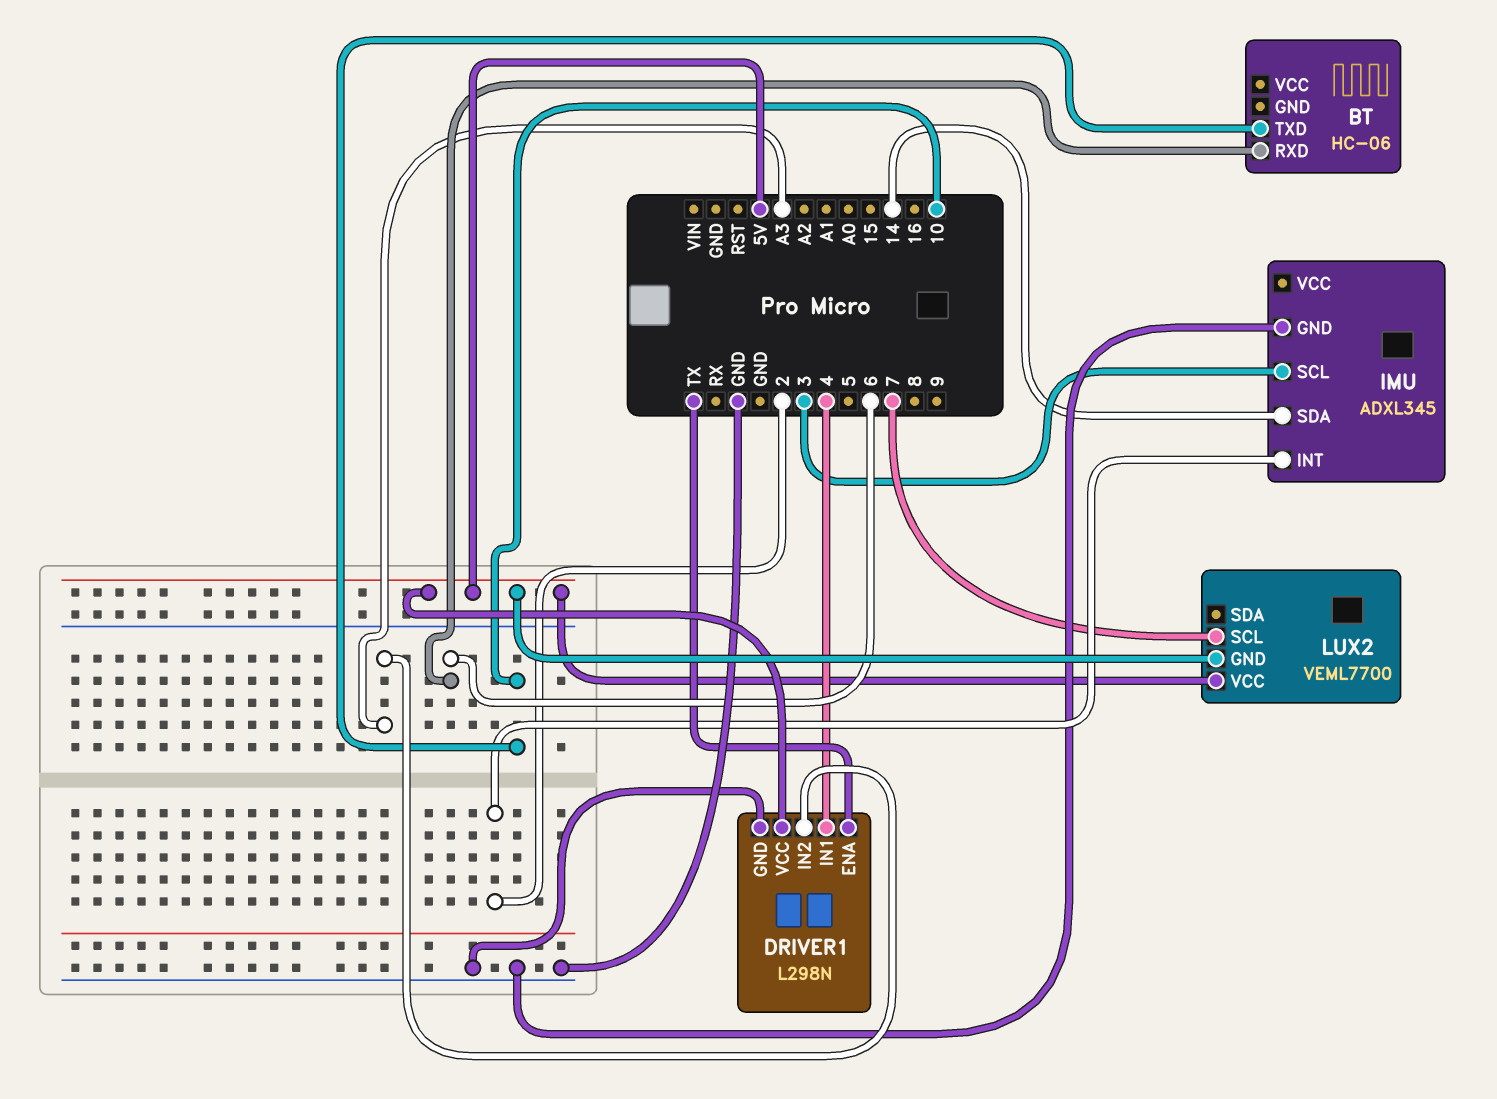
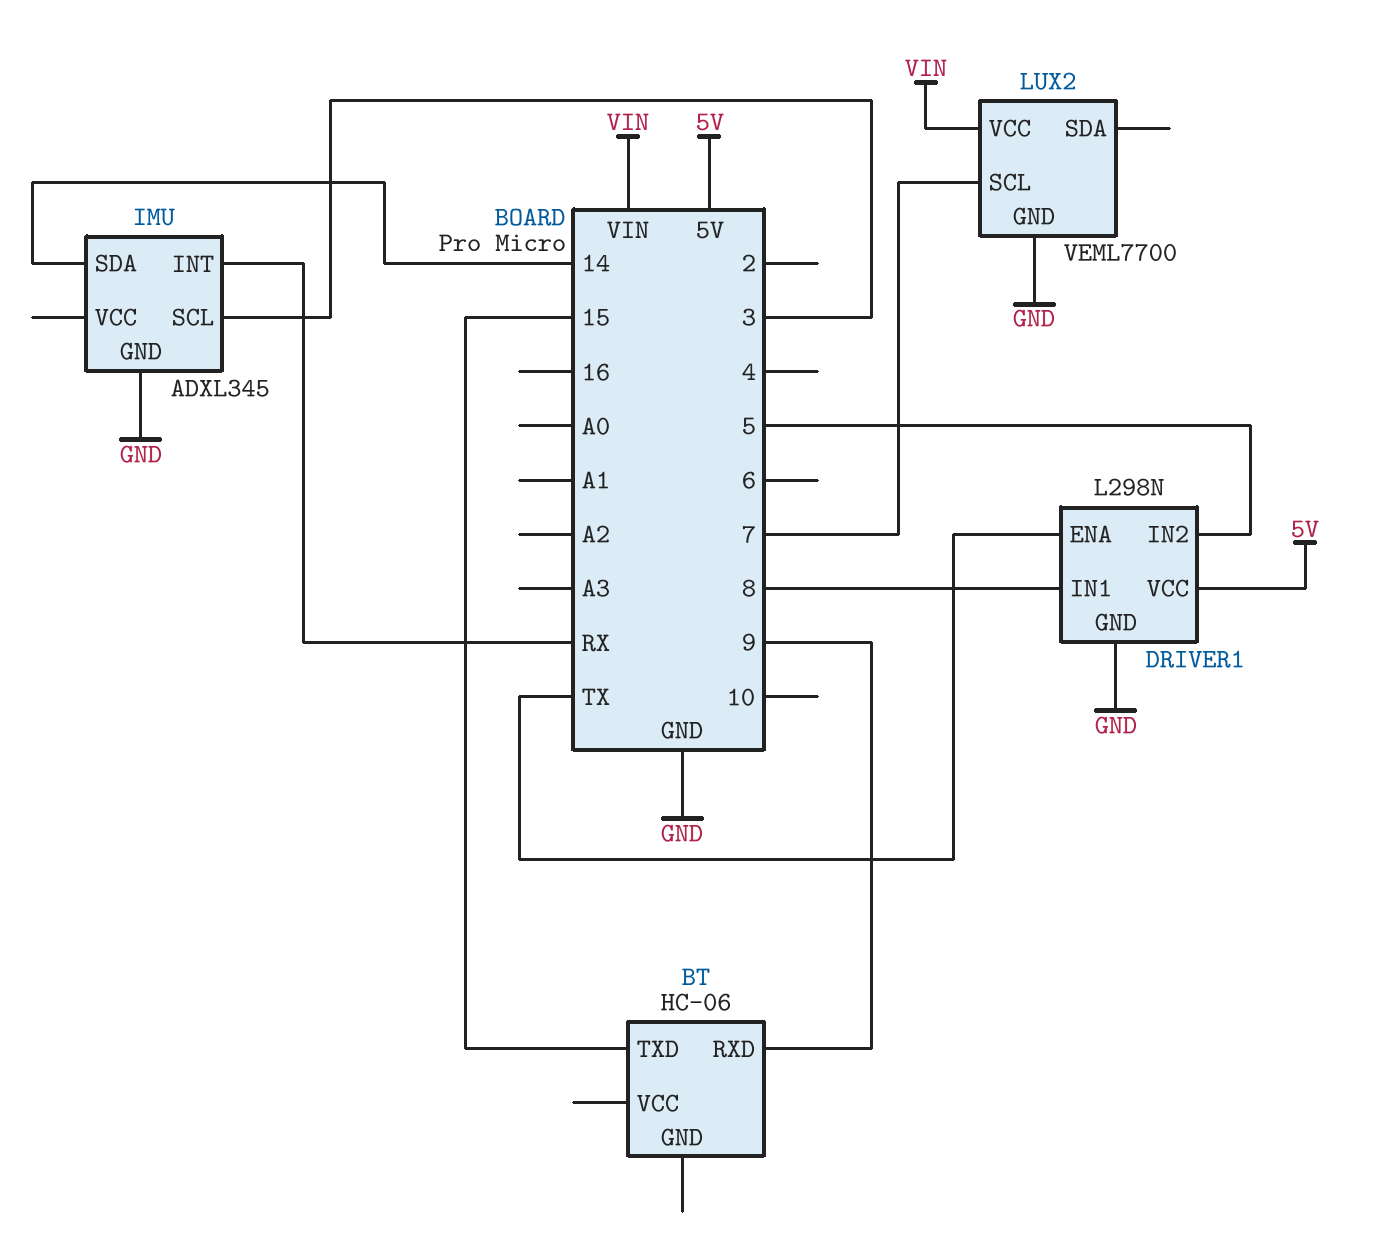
BT pin RXD: 6 -> 9
BT pin TXD: 10 -> 15
DRIVER1 pin IN1: 4 -> 8
DRIVER1 pin IN2: A3 -> 5
IMU pin INT: 2 -> RX
LUX2 pin GND: 5V -> GND
LUX2 pin VCC: 5V -> VIN

